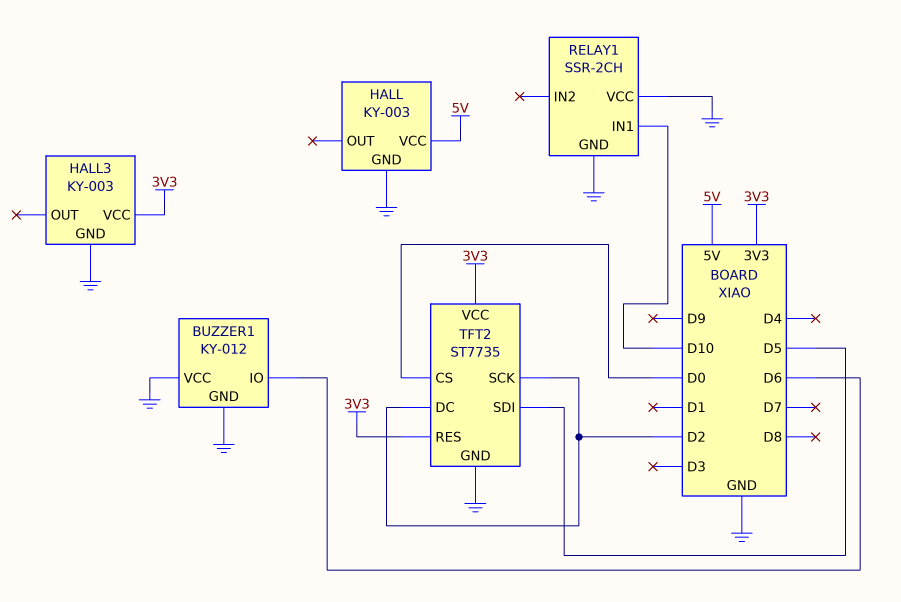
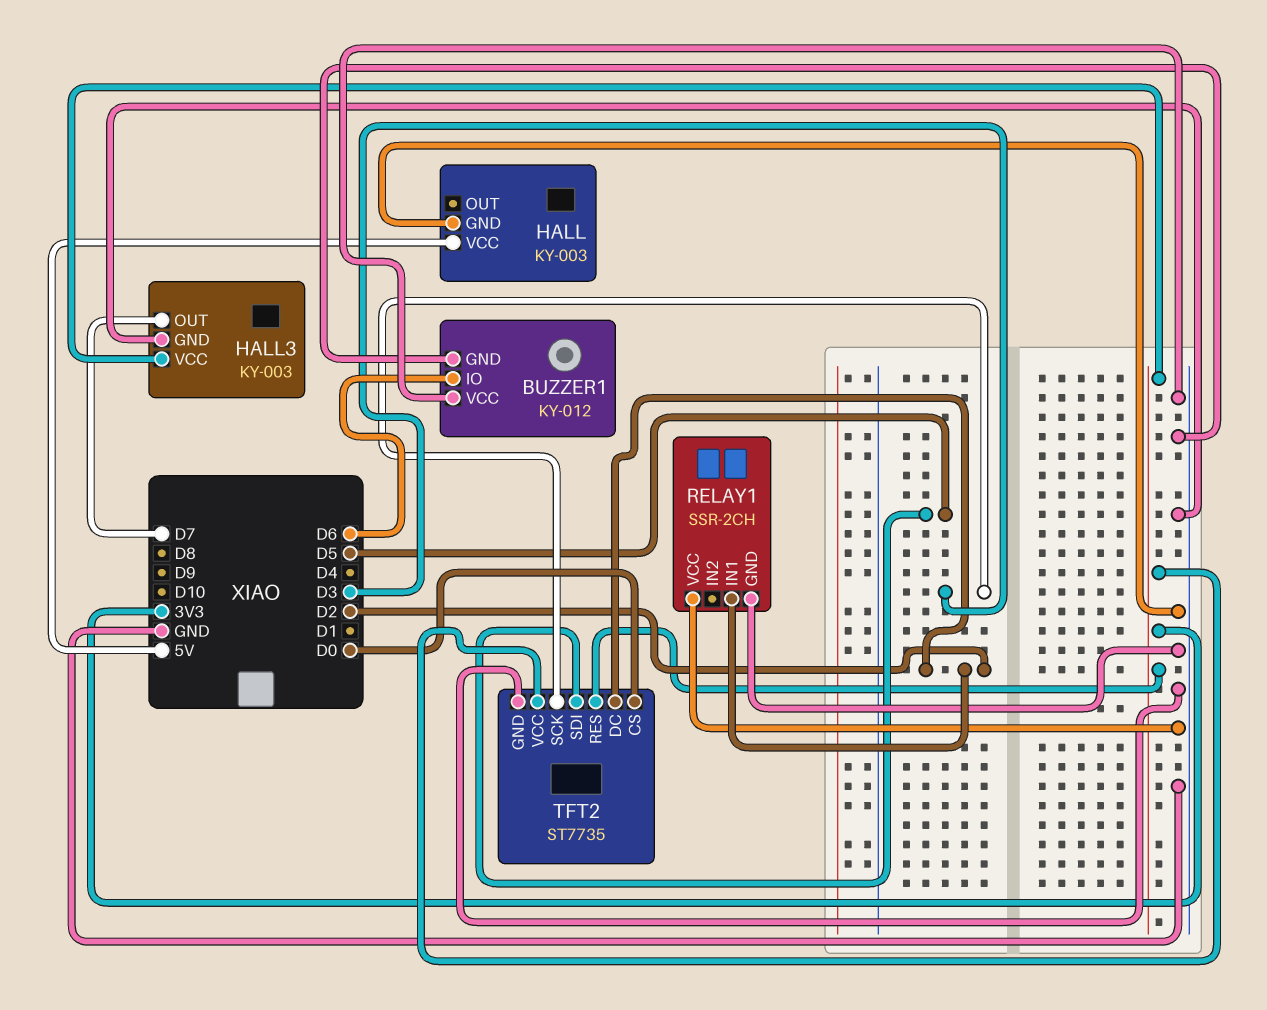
HALL3 pin OUT: none -> D7
RELAY1 pin IN1: D10 -> D2
TFT2 pin SCK: D2 -> D3

